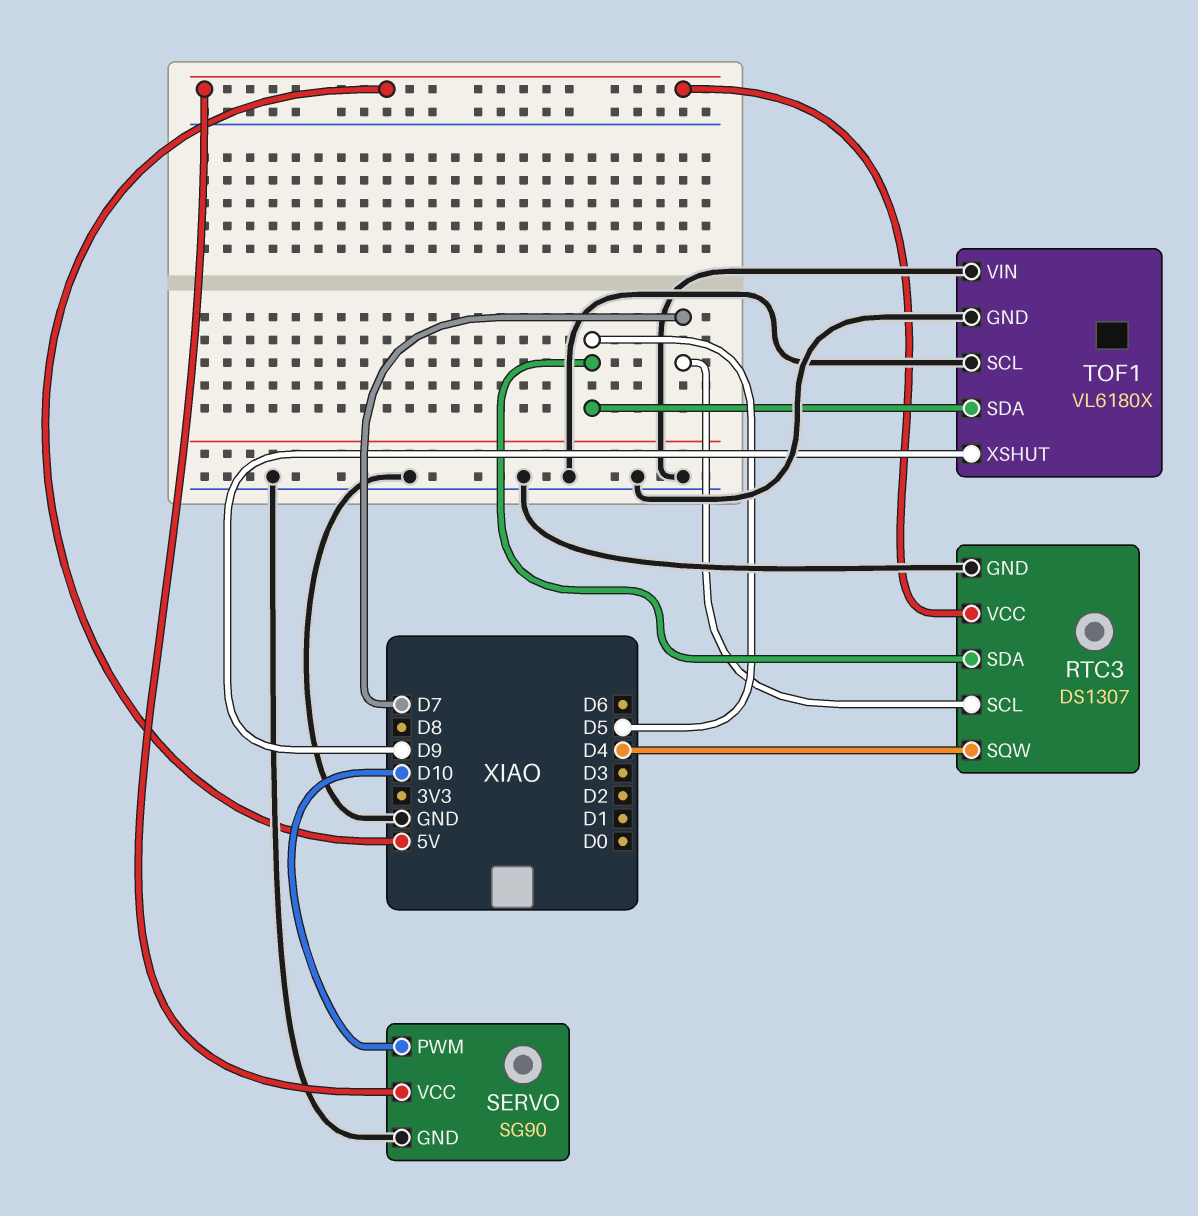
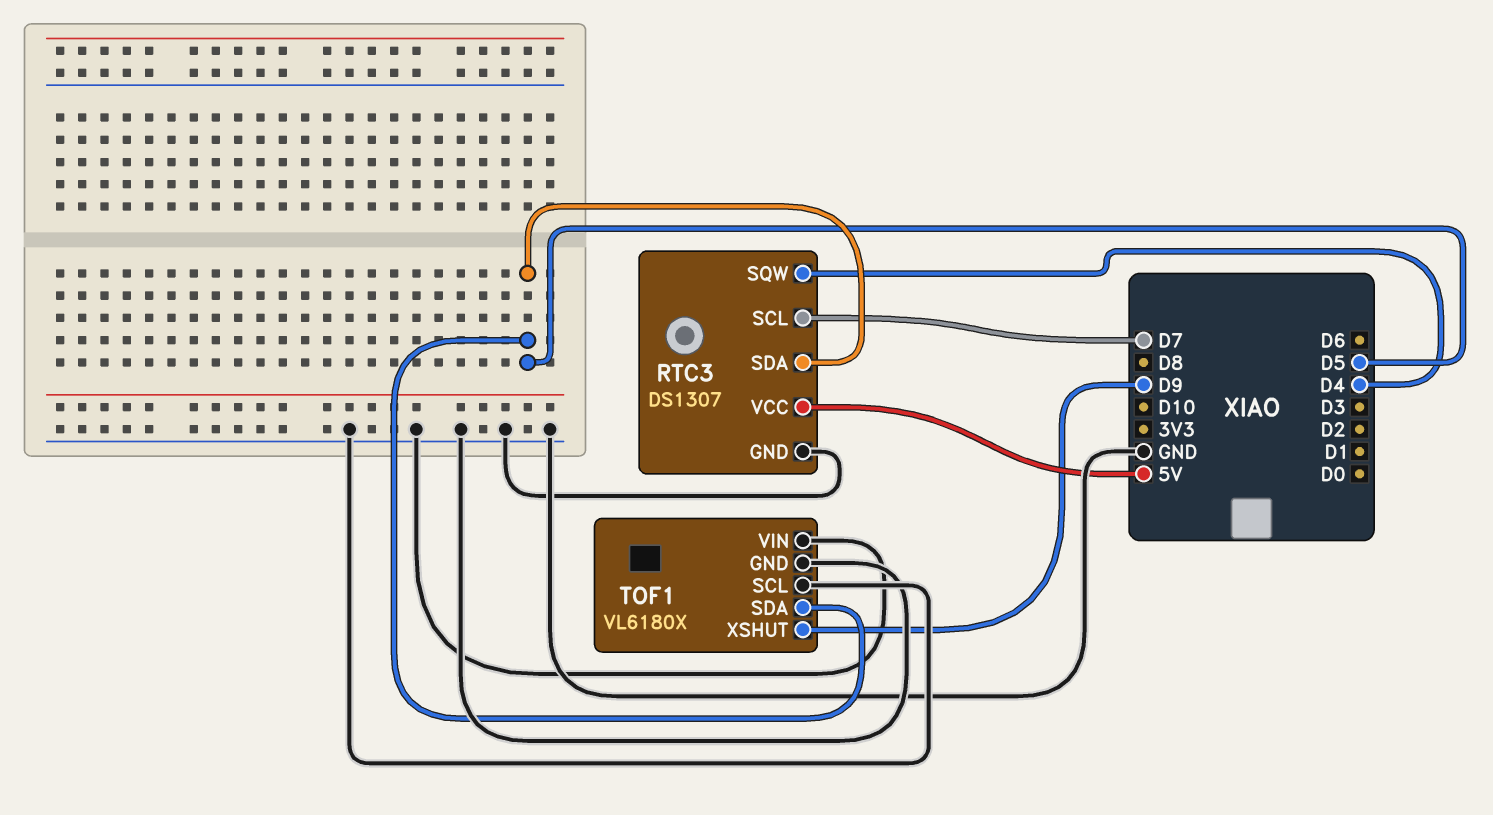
SERVO: SG90 -> none
SERVO pin GND: GND -> none
SERVO pin PWM: D10 -> none
SERVO pin VCC: 5V -> none

